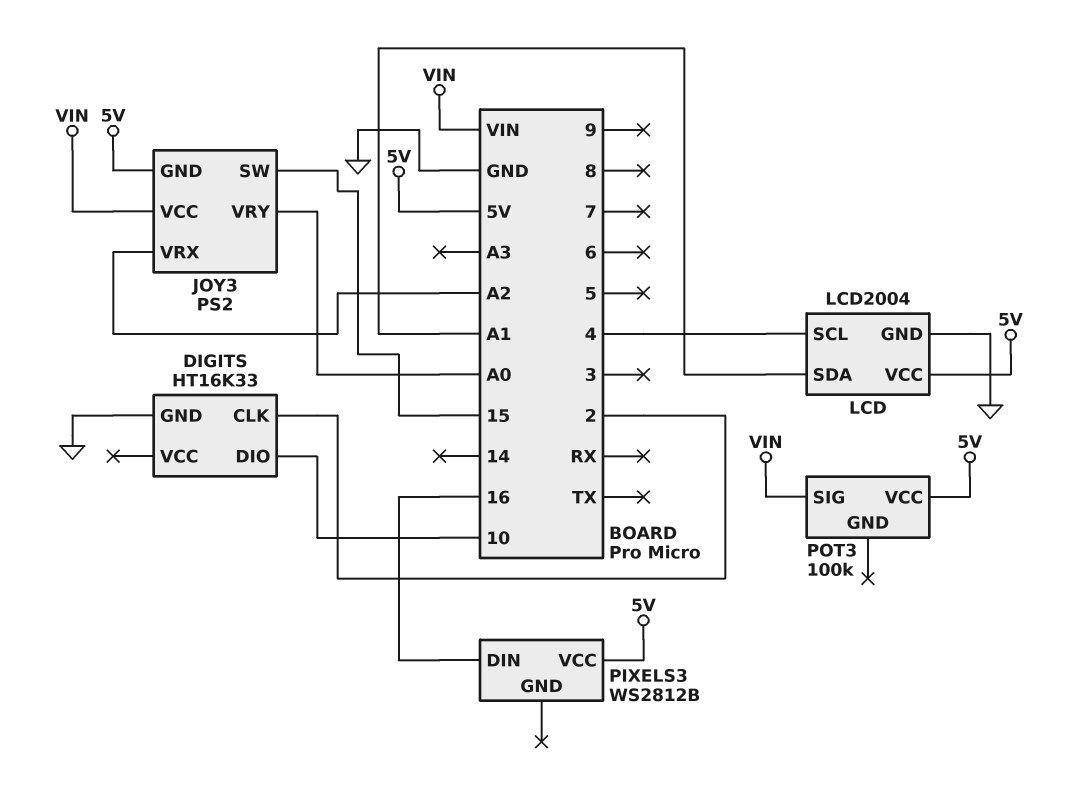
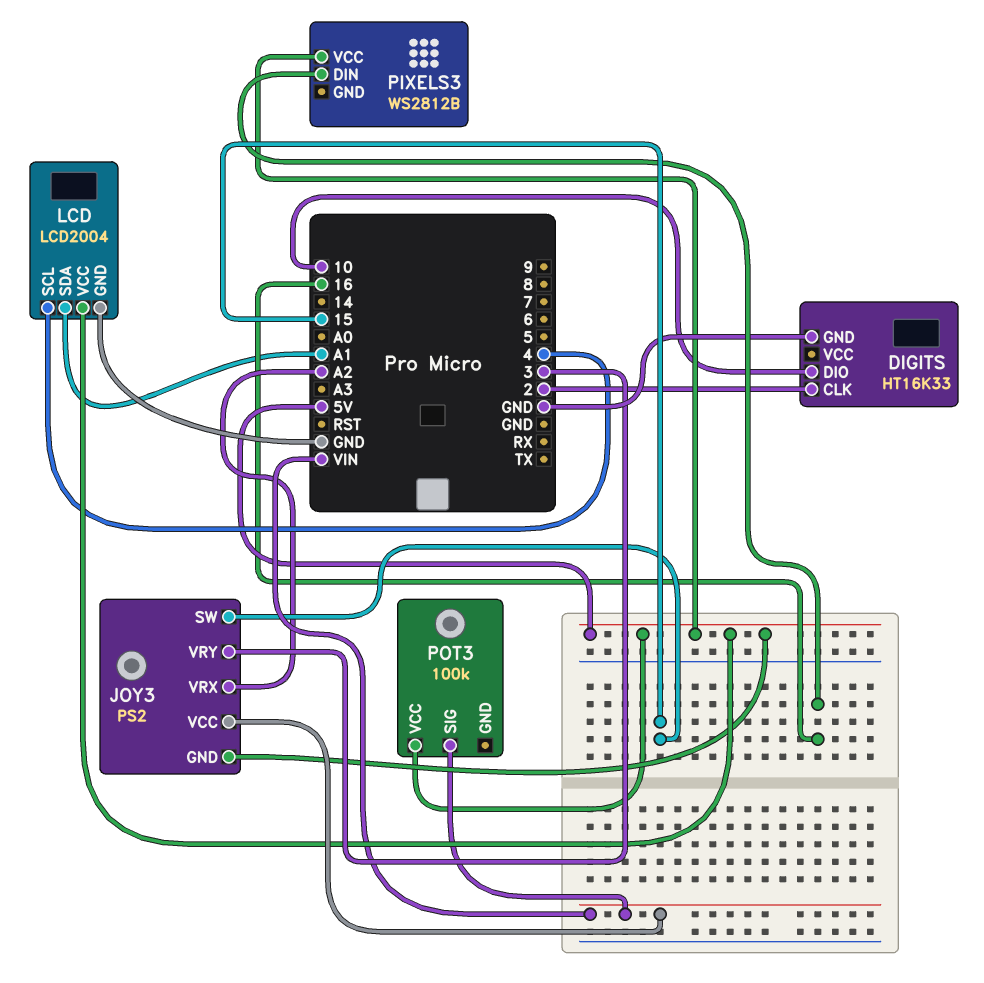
JOY3 pin VRY: A0 -> 3

